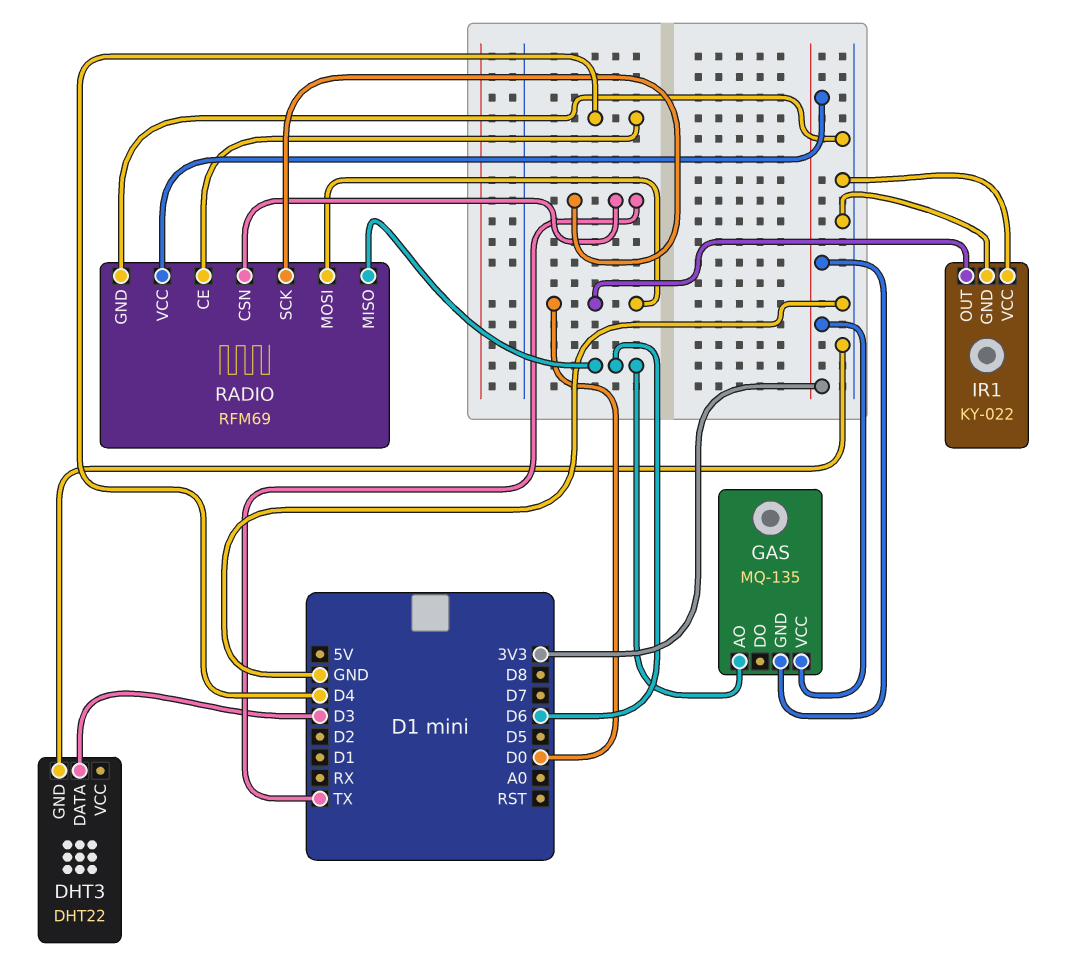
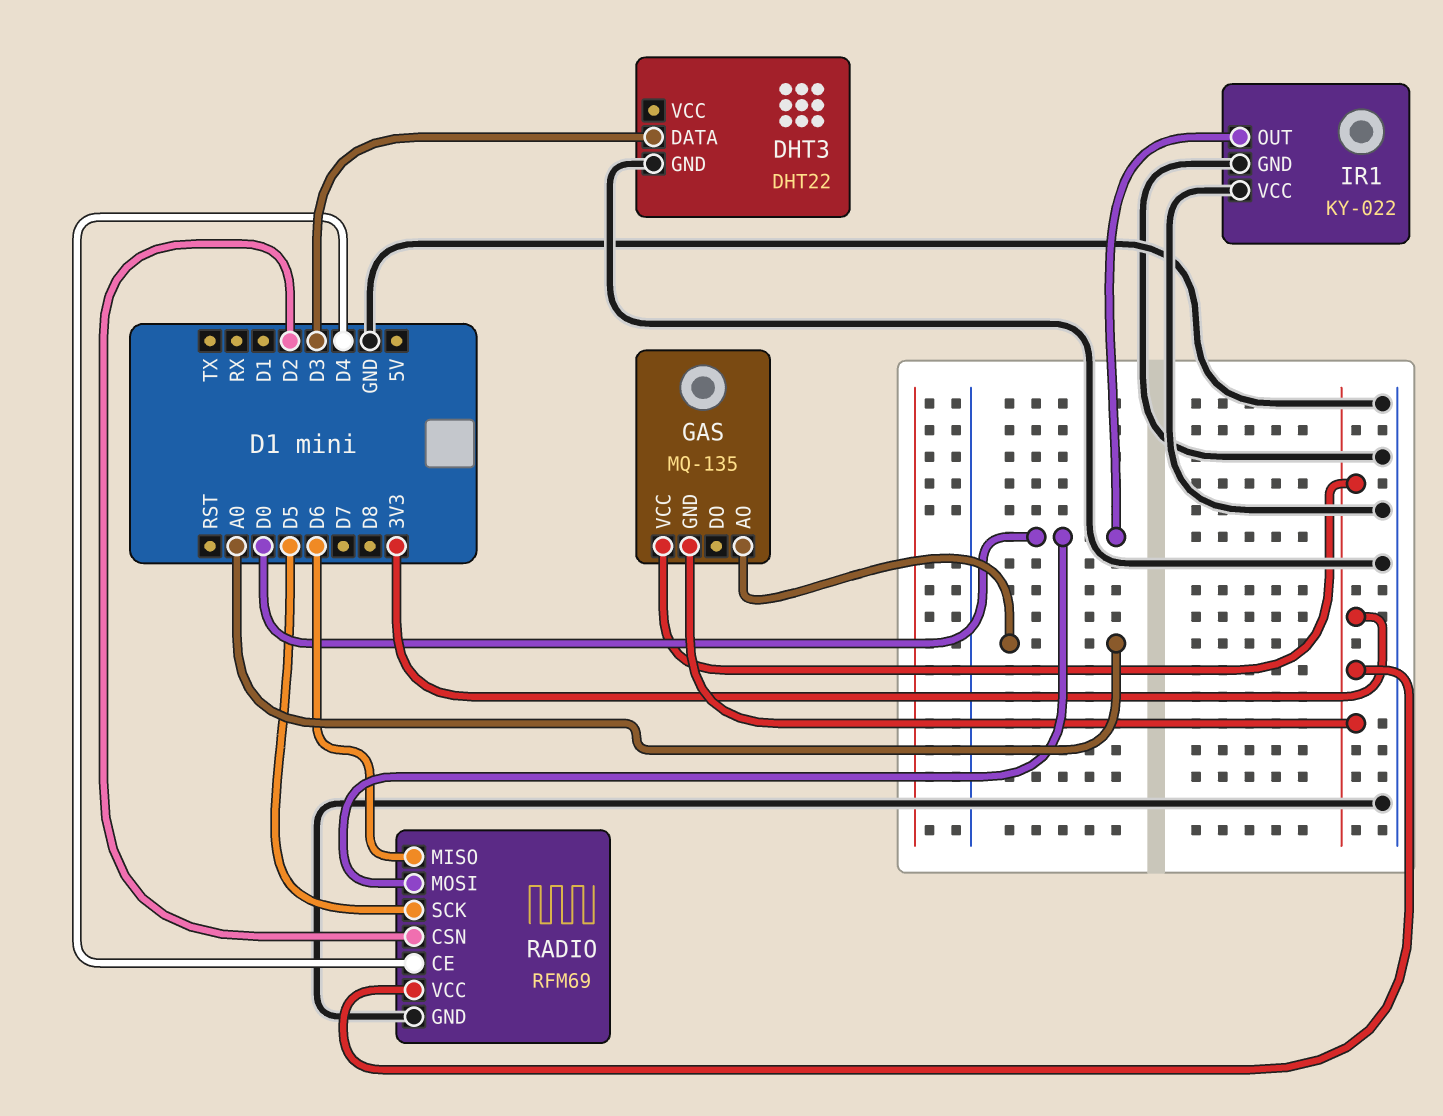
GAS pin AO: D6 -> A0
RADIO pin CSN: TX -> D2
RADIO pin SCK: TX -> D5

